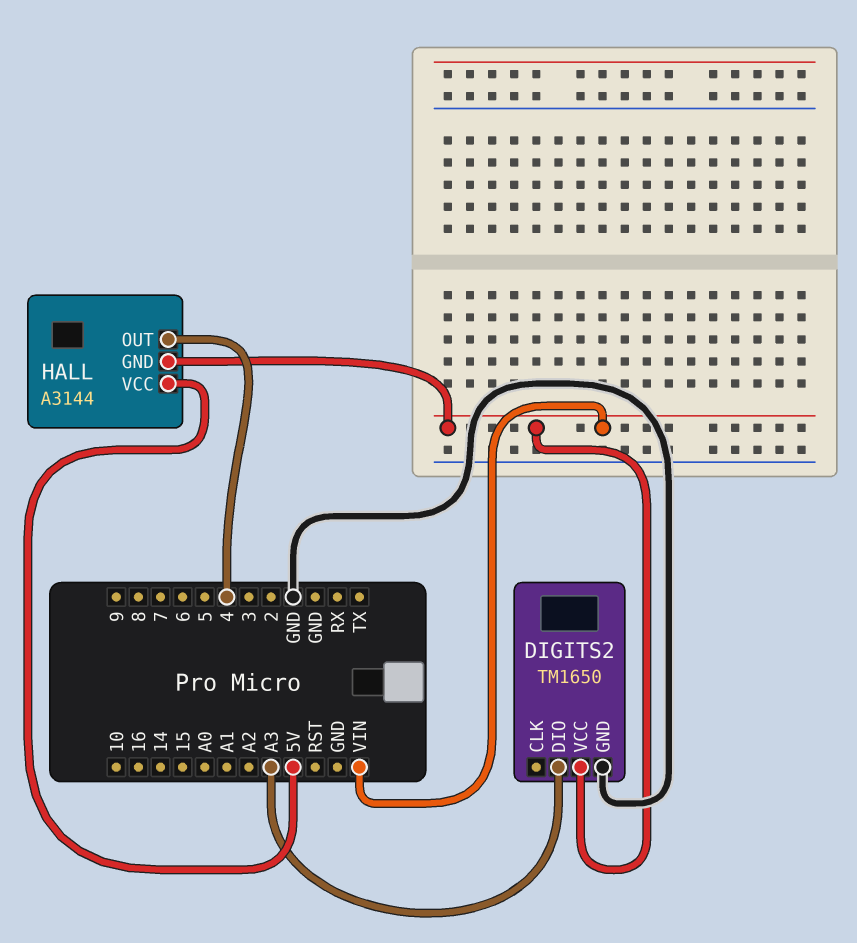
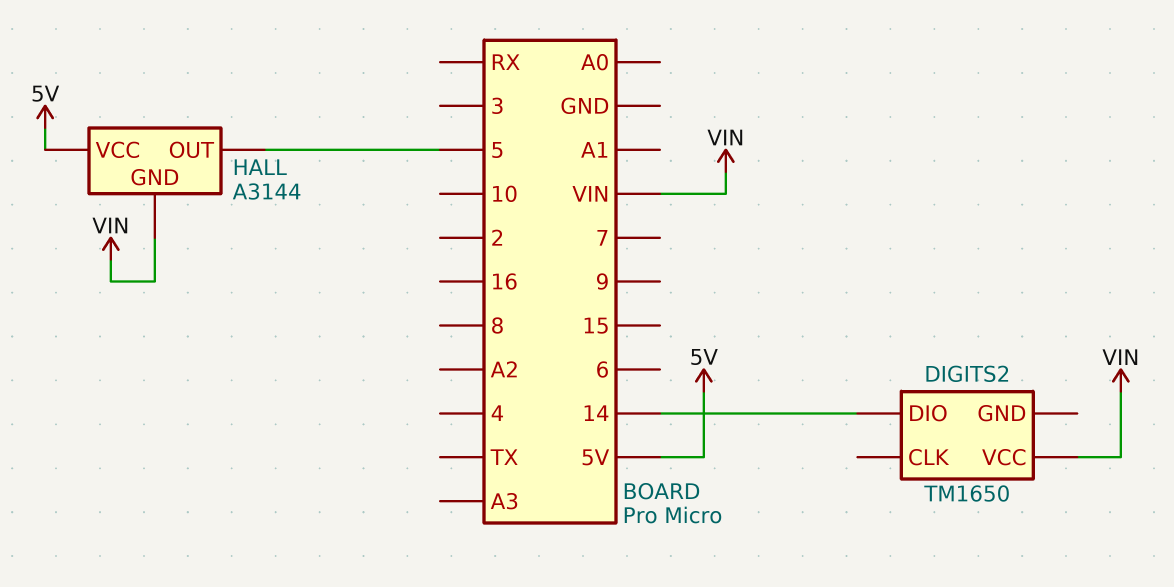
DIGITS2 pin DIO: A3 -> 14
DIGITS2 pin GND: GND -> none
HALL pin OUT: 4 -> 5

